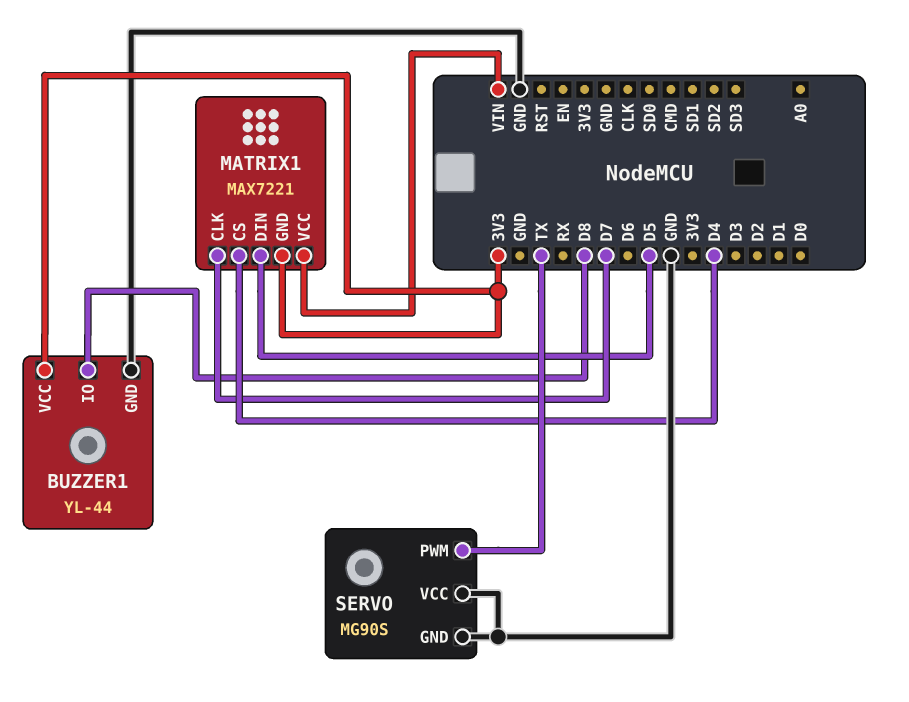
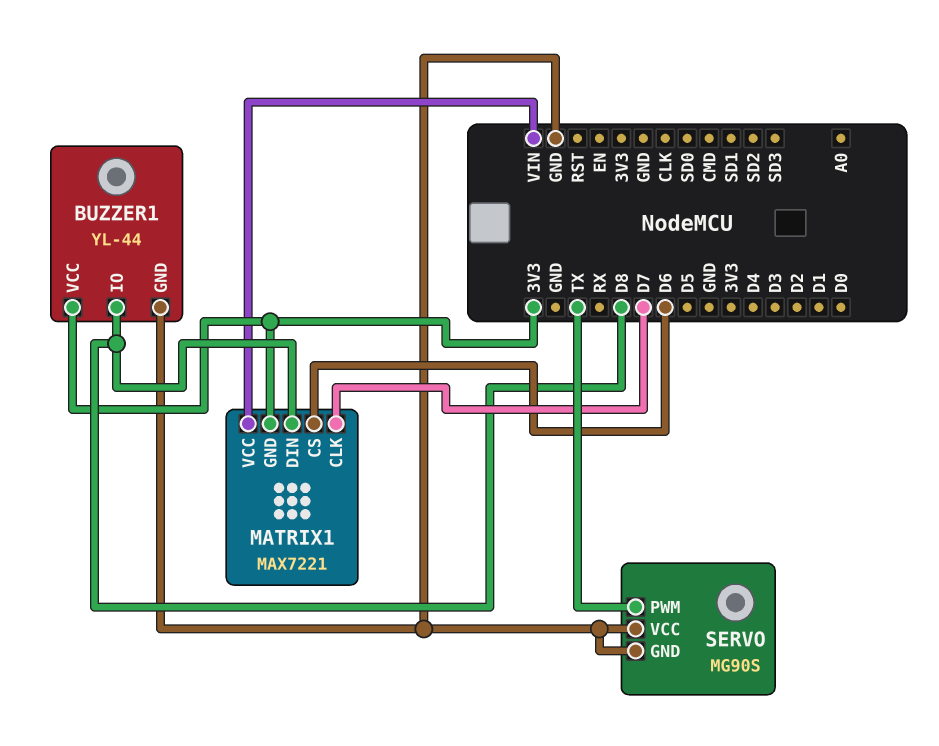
MATRIX1 pin CS: D4 -> D6
MATRIX1 pin DIN: D5 -> D8

